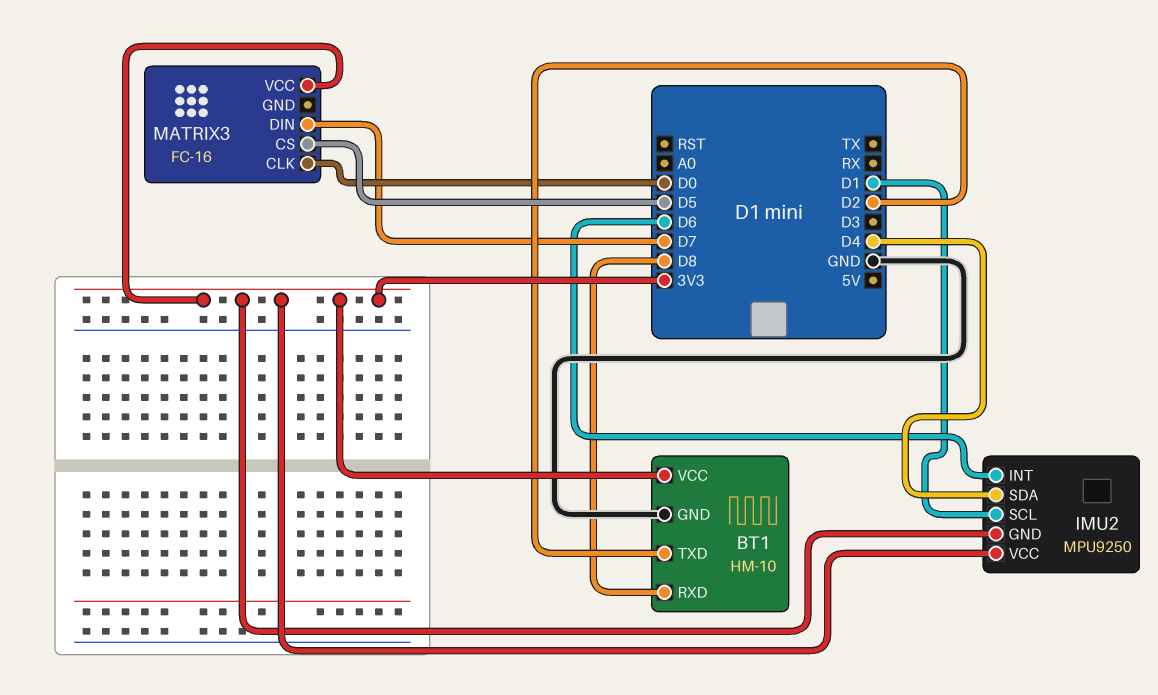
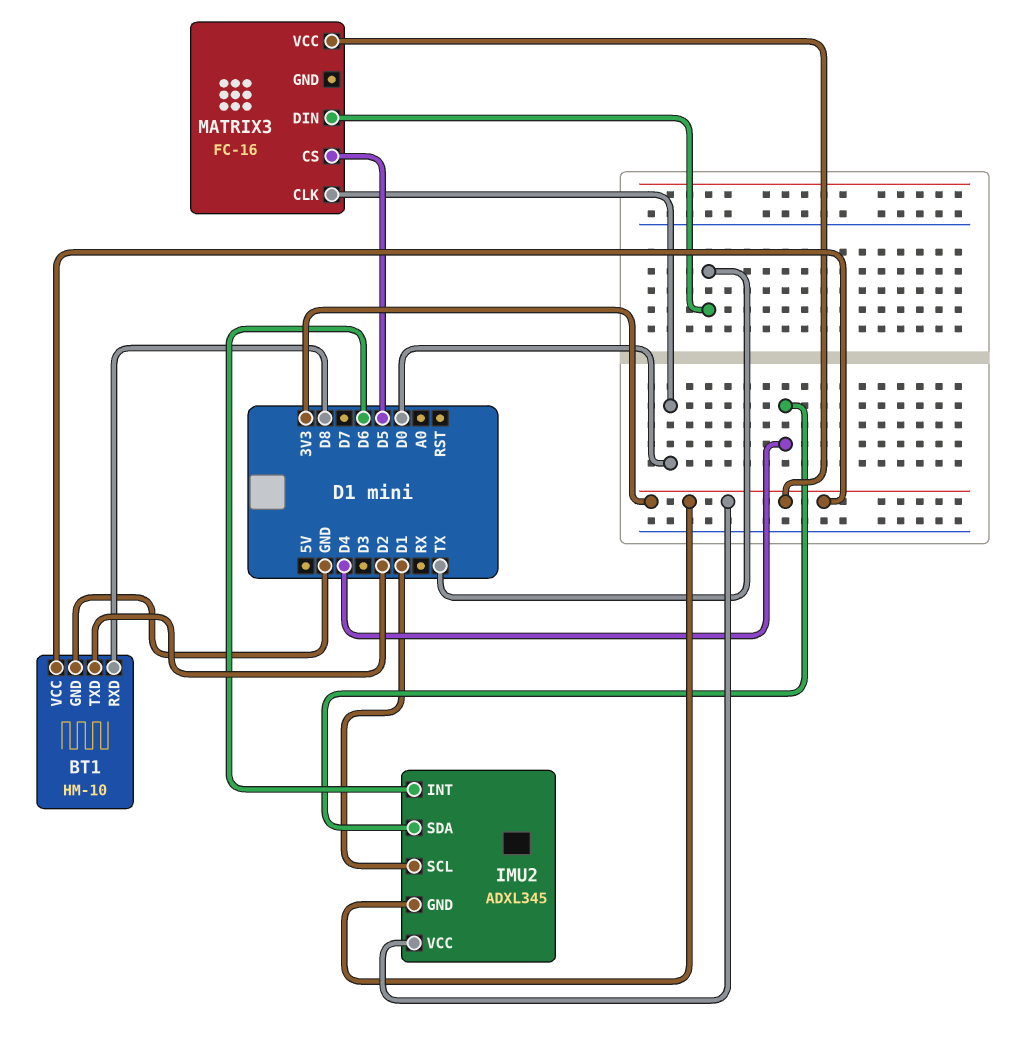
IMU2: MPU9250 -> ADXL345
MATRIX3 pin DIN: D7 -> TX

